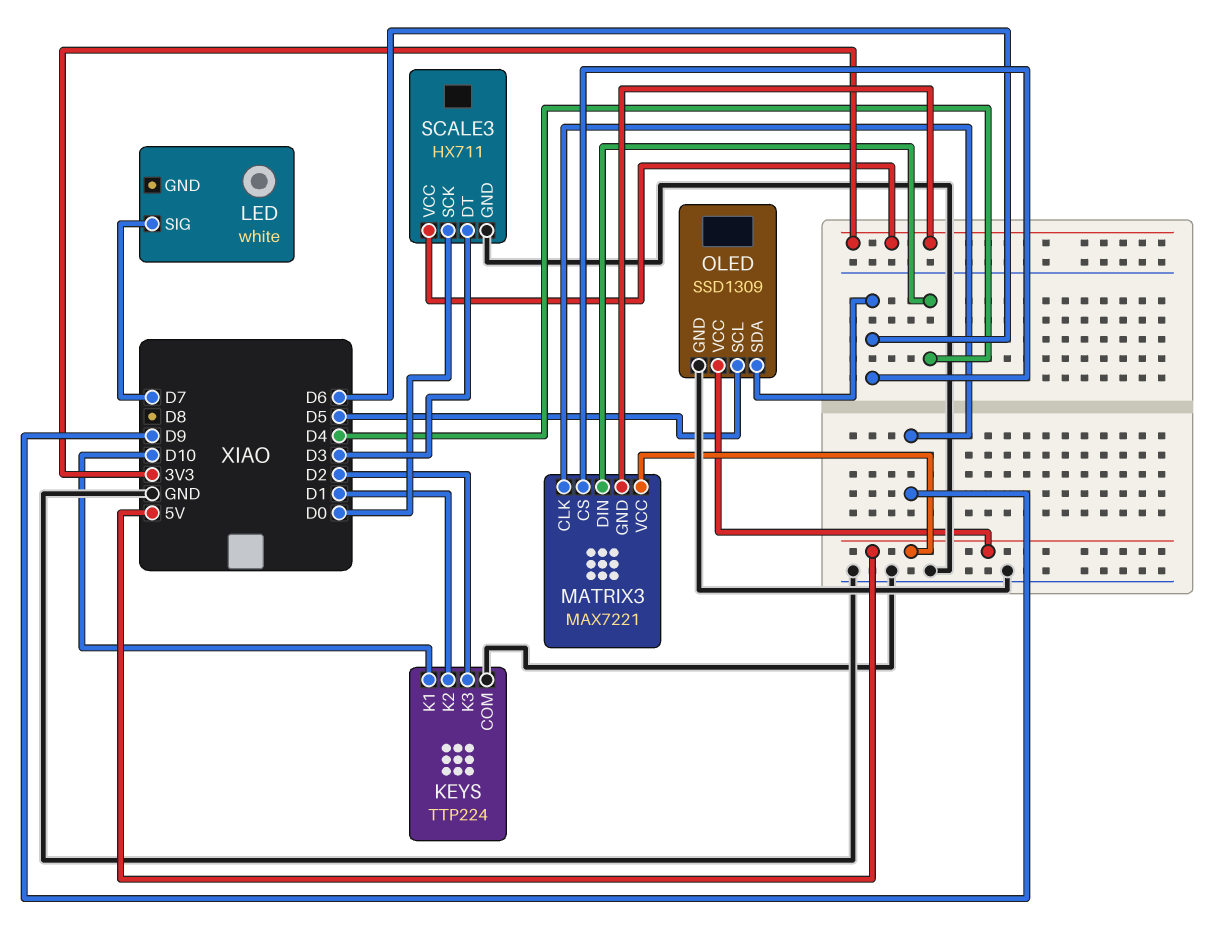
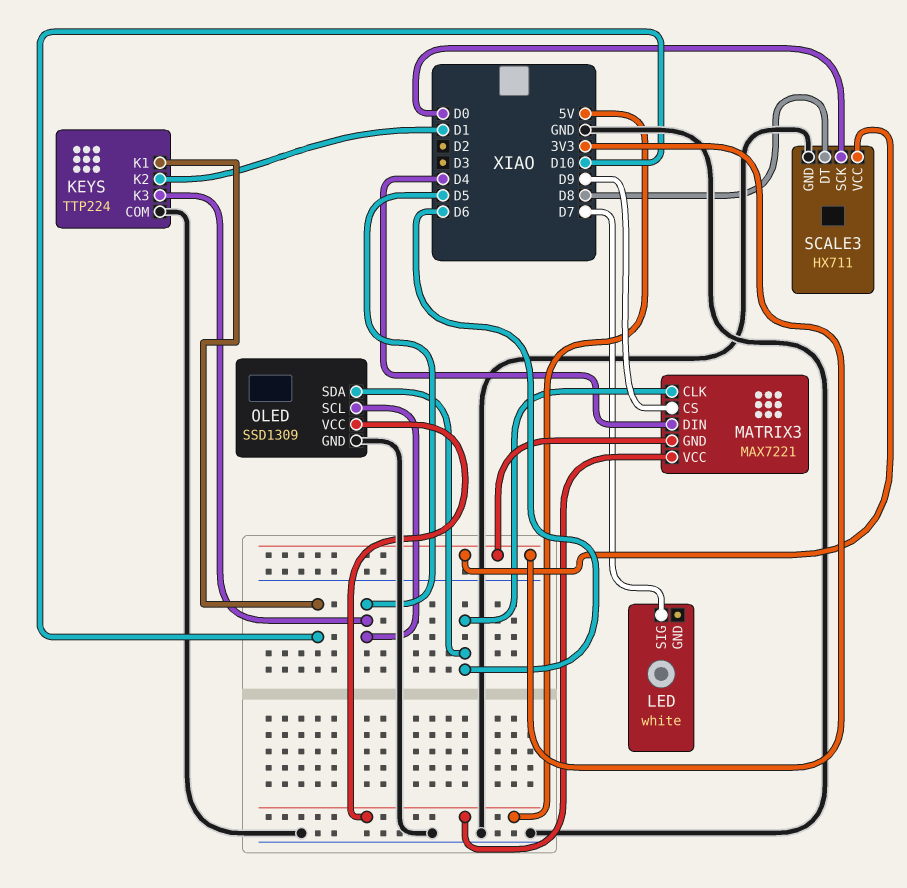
KEYS pin K3: D2 -> D5
MATRIX3 pin CLK: D9 -> D6
MATRIX3 pin CS: D6 -> D9
SCALE3 pin DT: D3 -> D8

